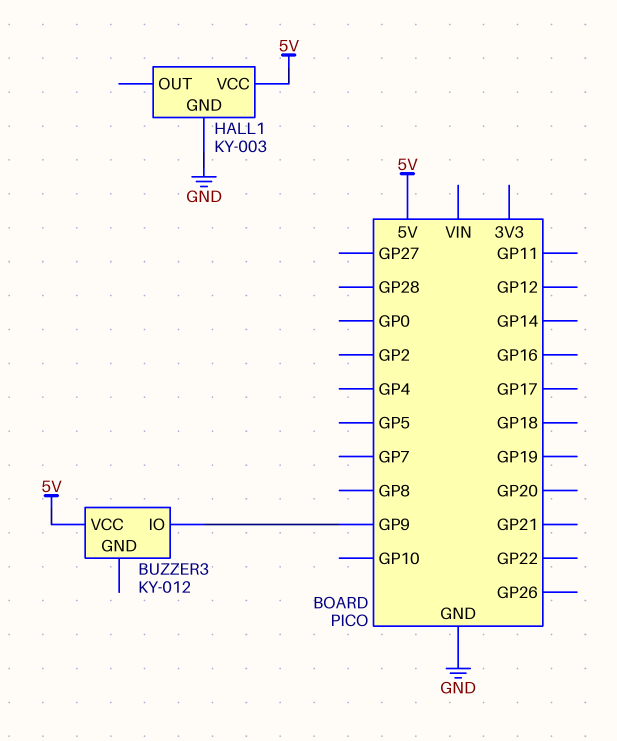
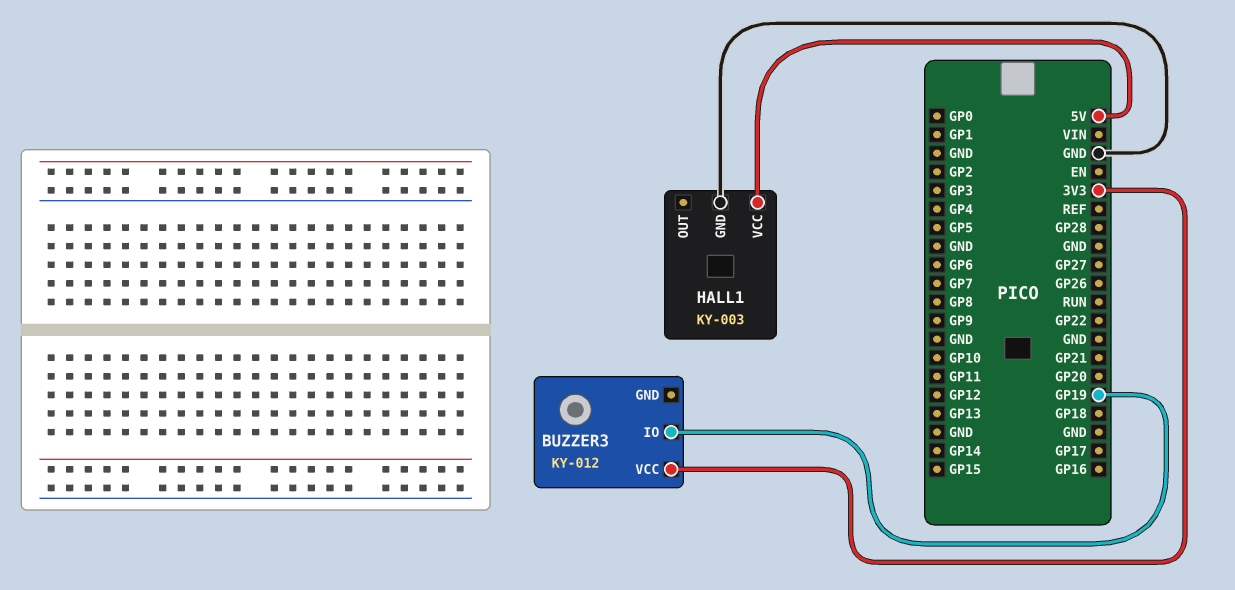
BUZZER3 pin IO: GP9 -> GP19
BUZZER3 pin VCC: 5V -> 3V3

